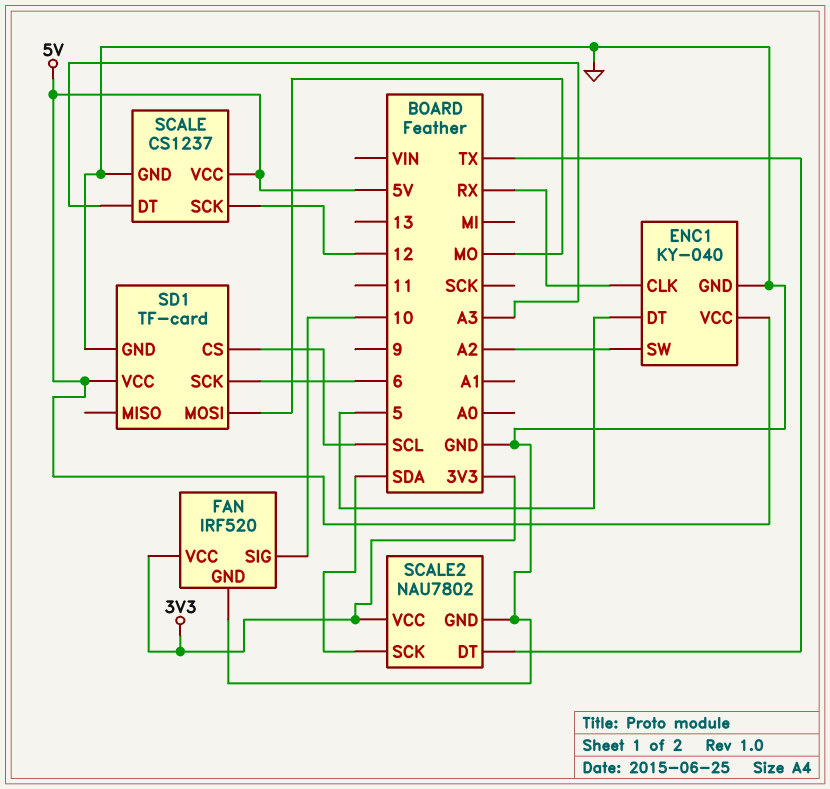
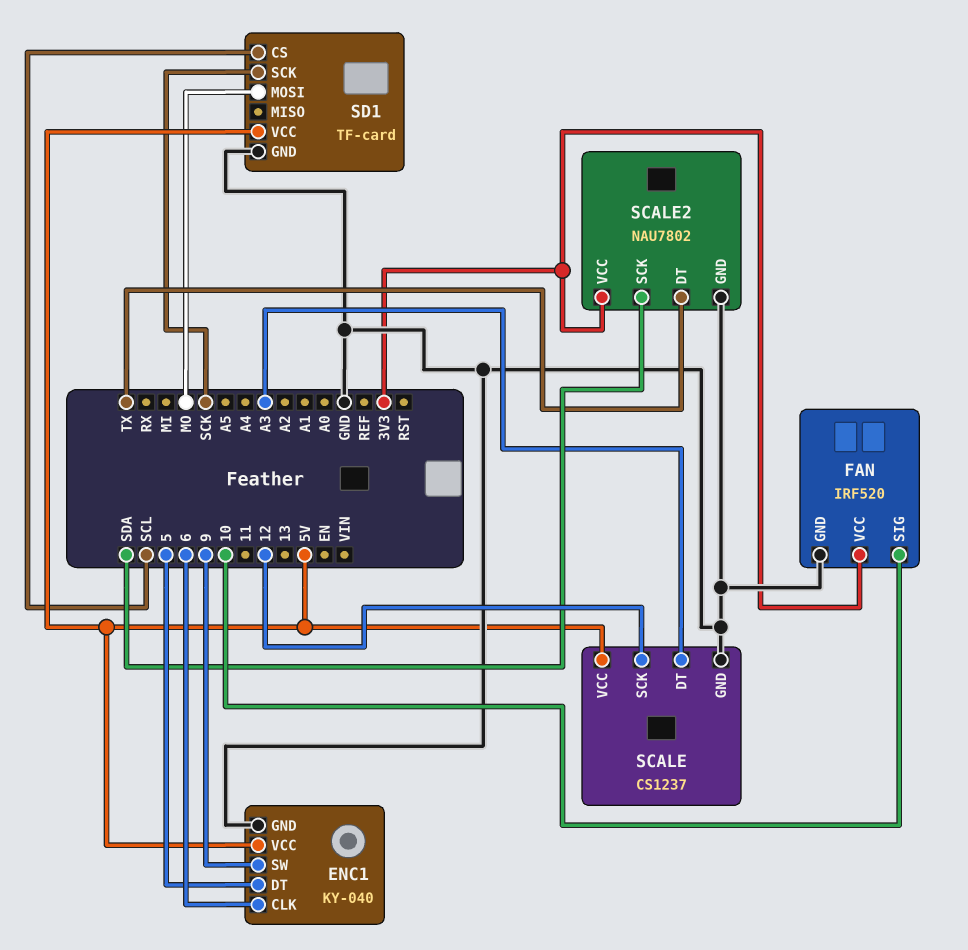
ENC1 pin CLK: RX -> 6
ENC1 pin SW: A2 -> 9
SD1 pin SCK: 6 -> SCK

